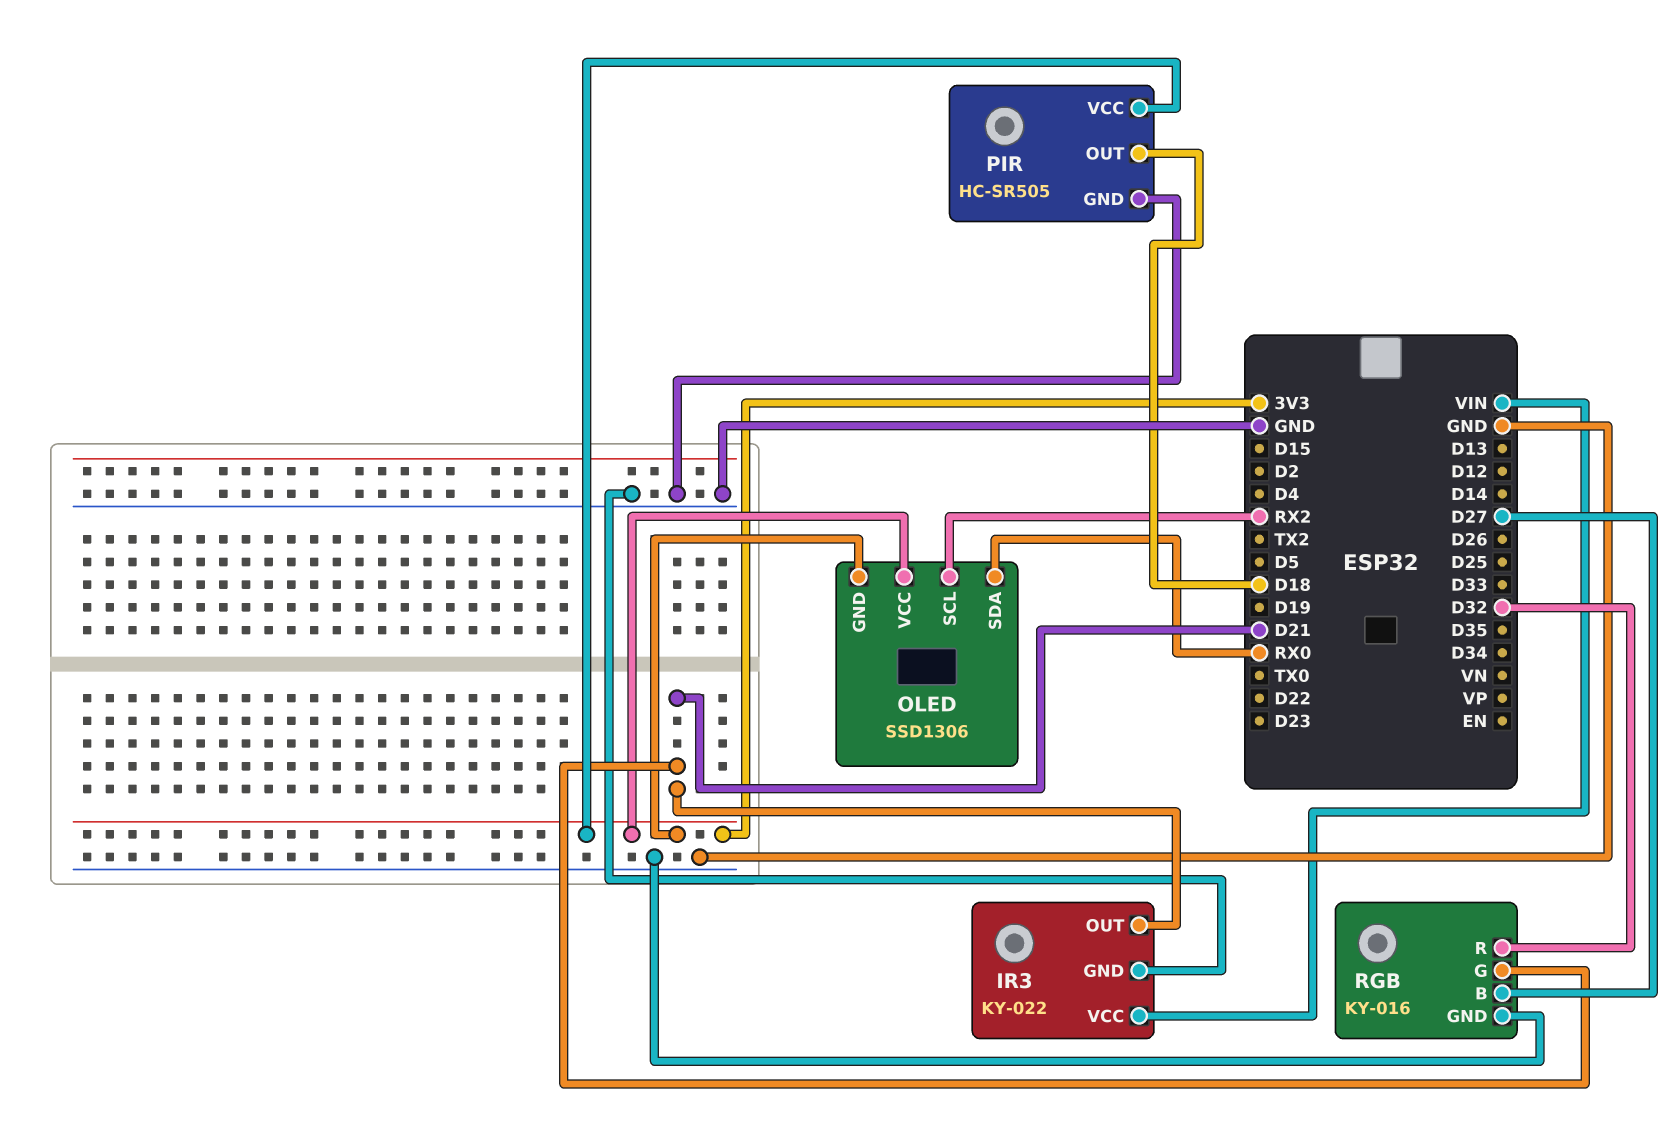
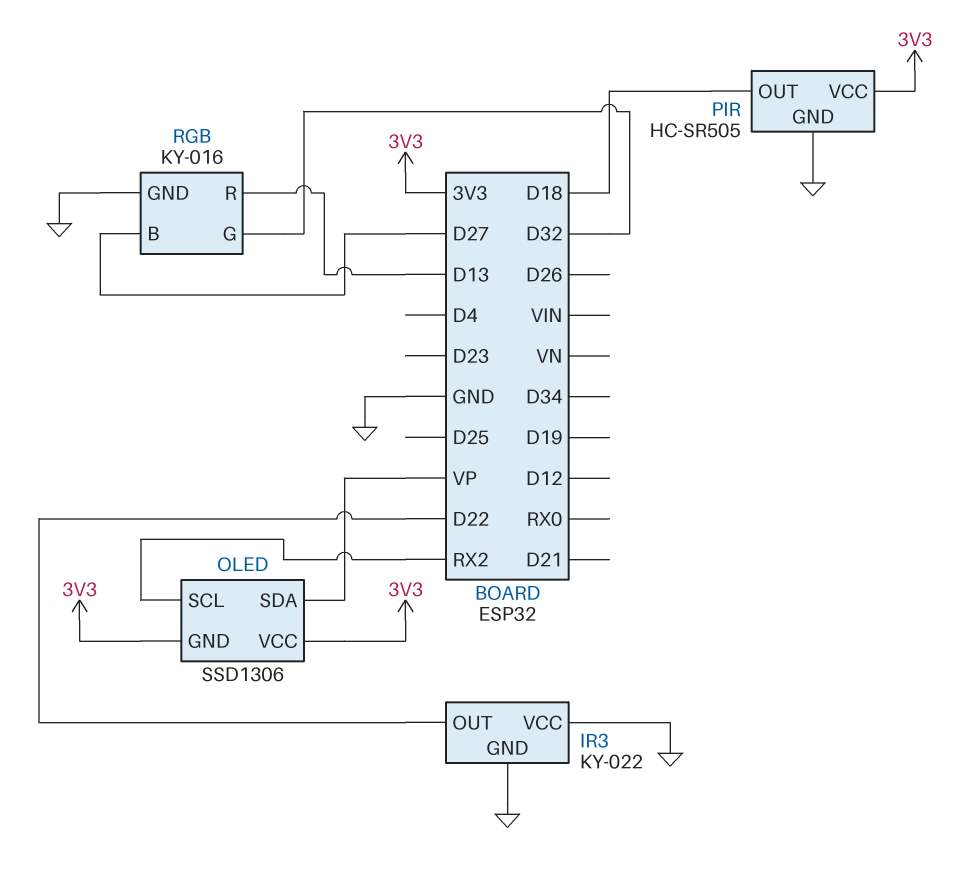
IR3 pin OUT: D21 -> D22
IR3 pin VCC: VIN -> GND
OLED pin SDA: RX0 -> VP
RGB pin G: D21 -> D32
RGB pin R: D32 -> D13

